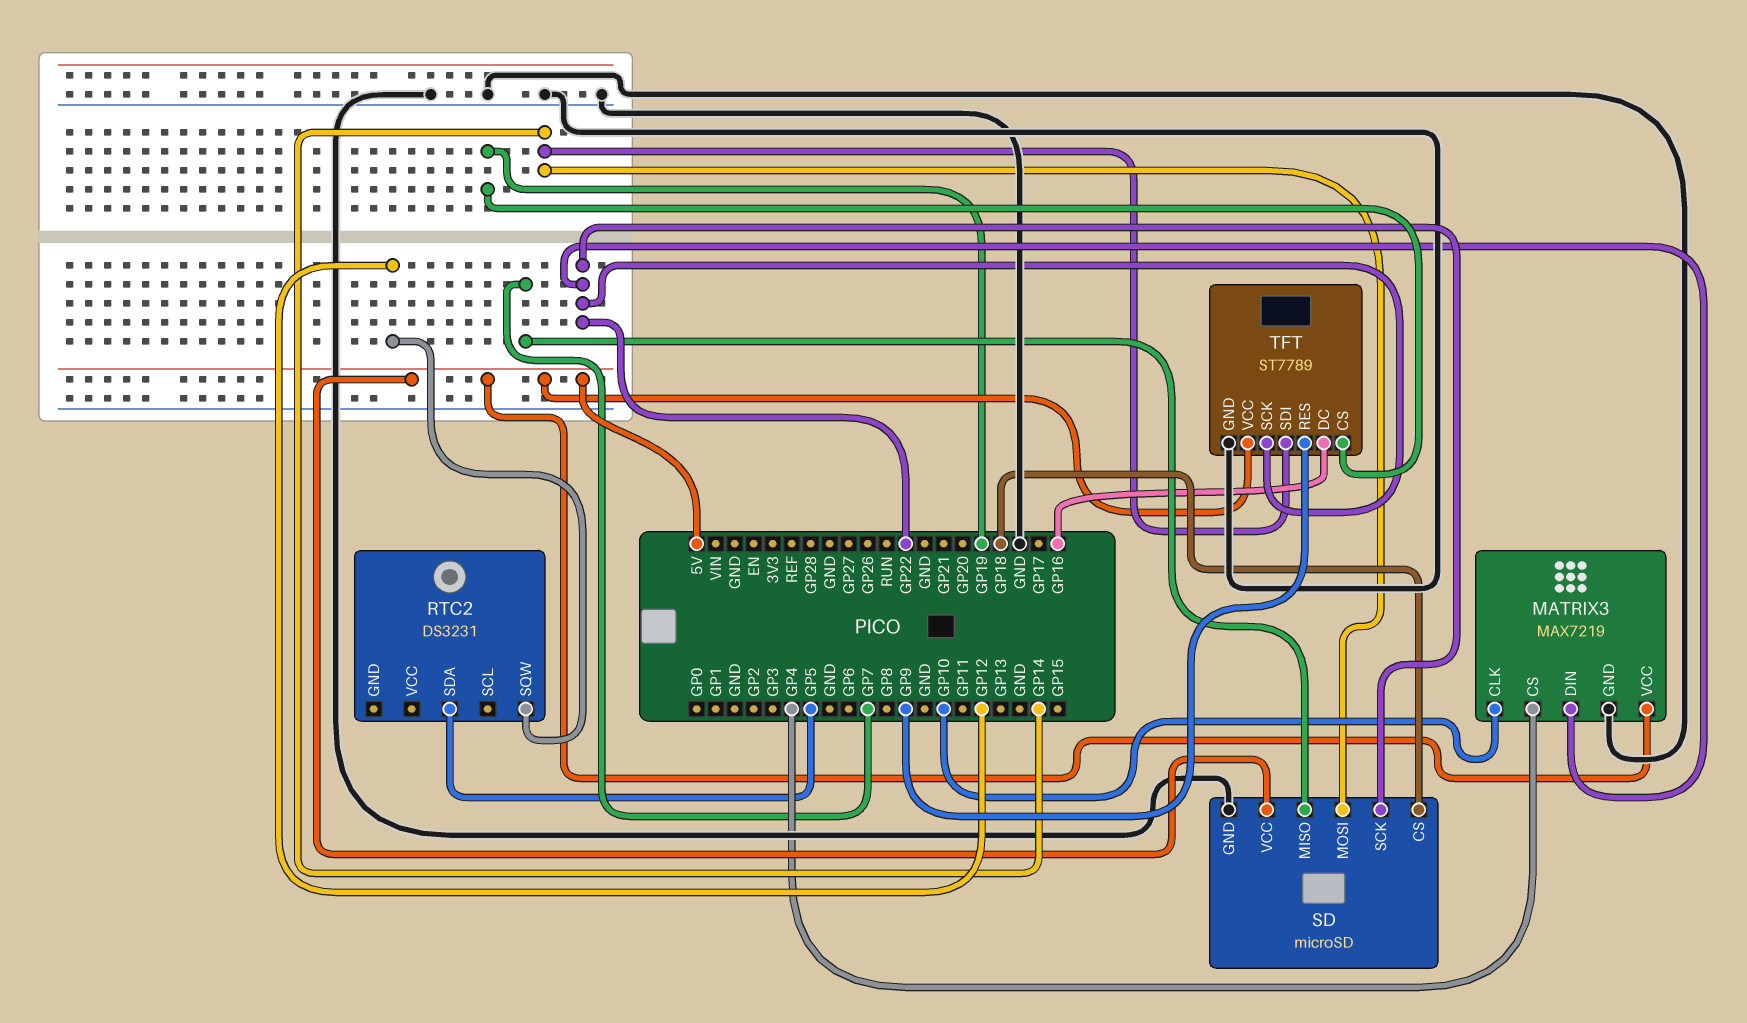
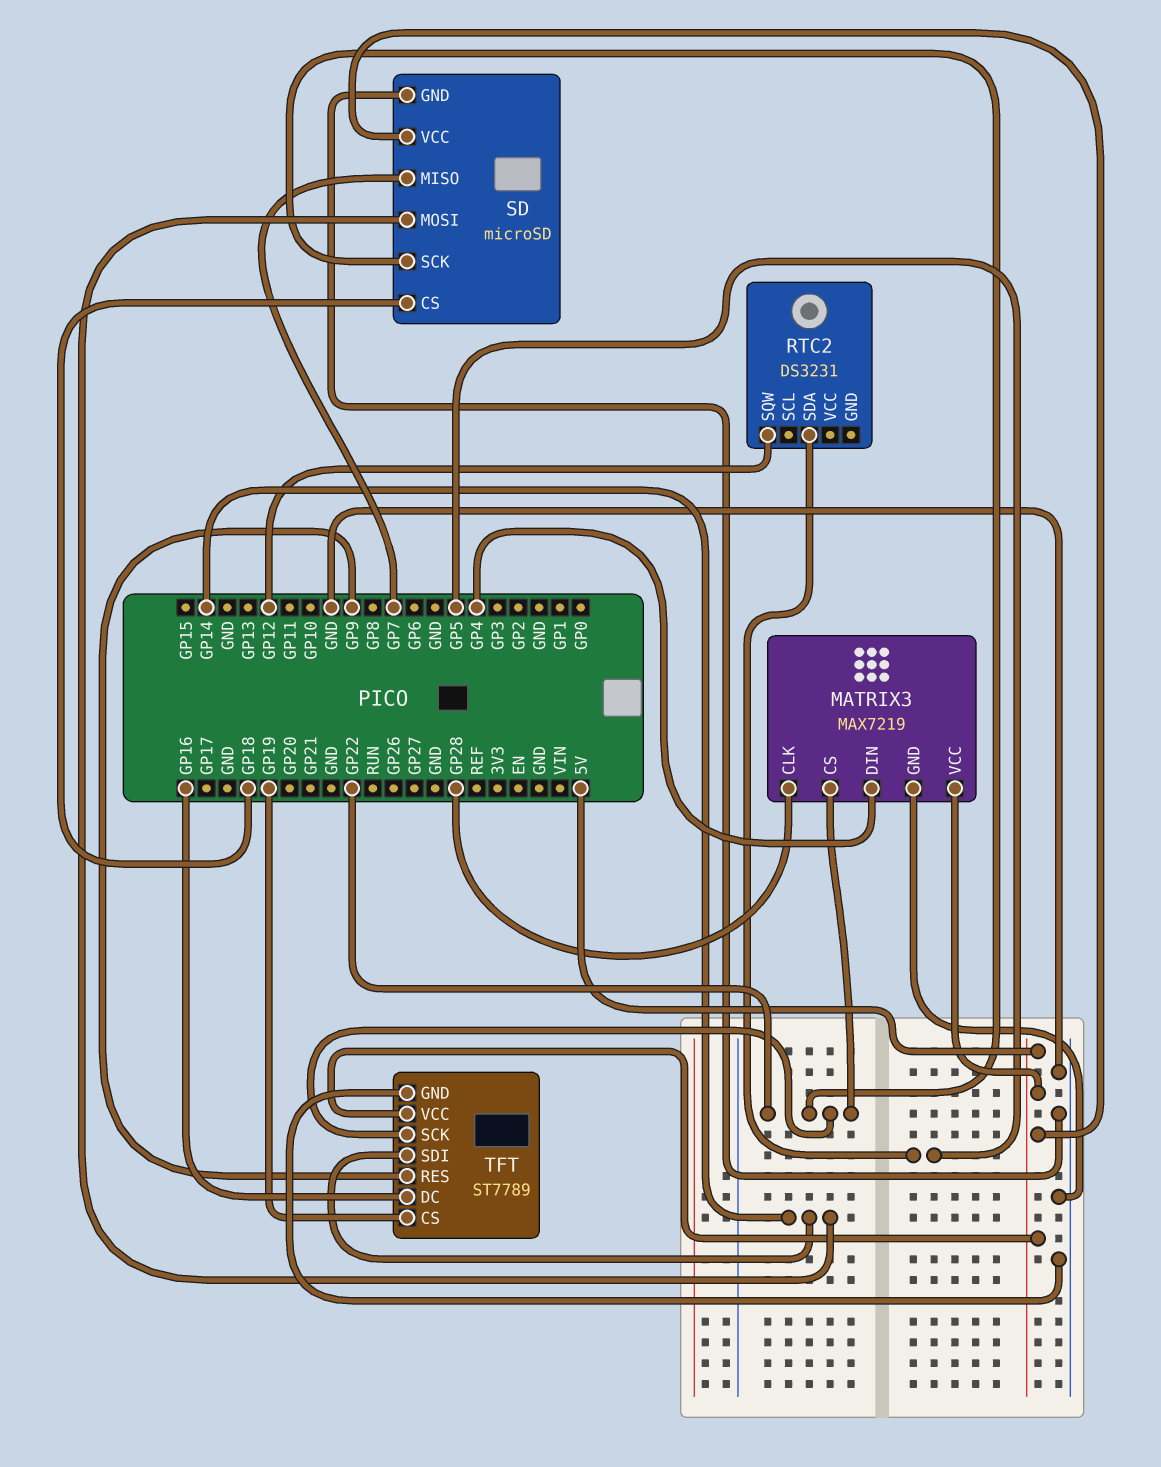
MATRIX3 pin CLK: GP10 -> GP28
MATRIX3 pin CS: GP4 -> GP22
MATRIX3 pin DIN: GP22 -> GP4

